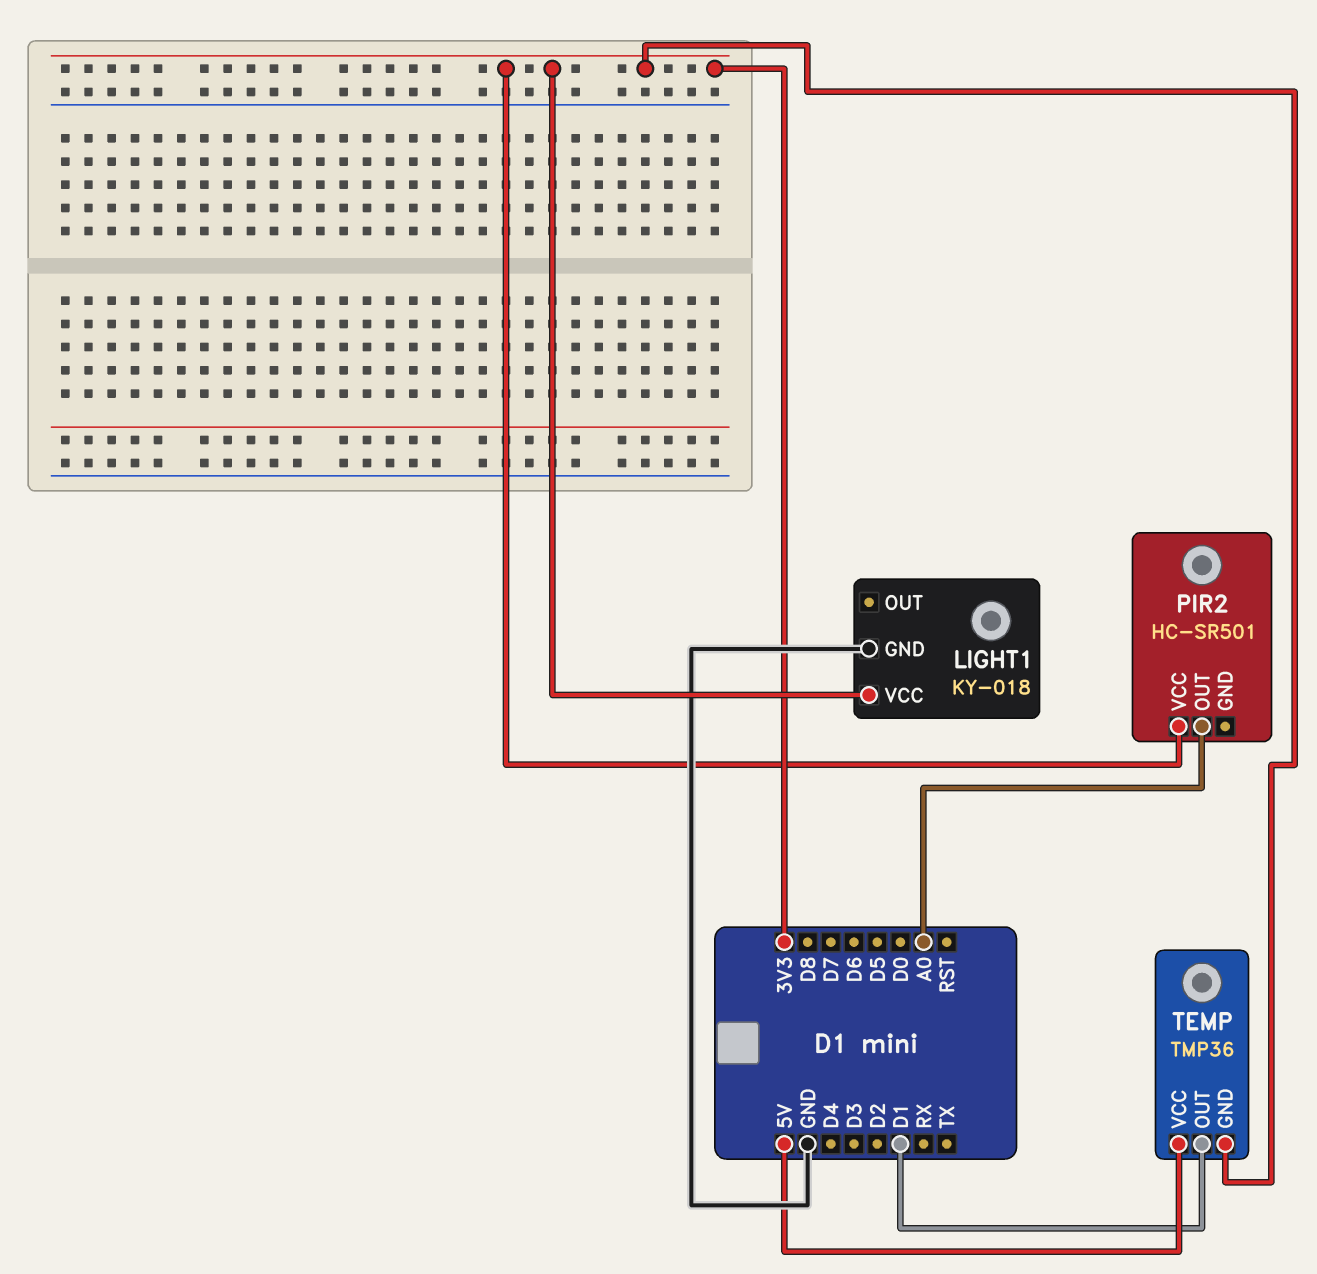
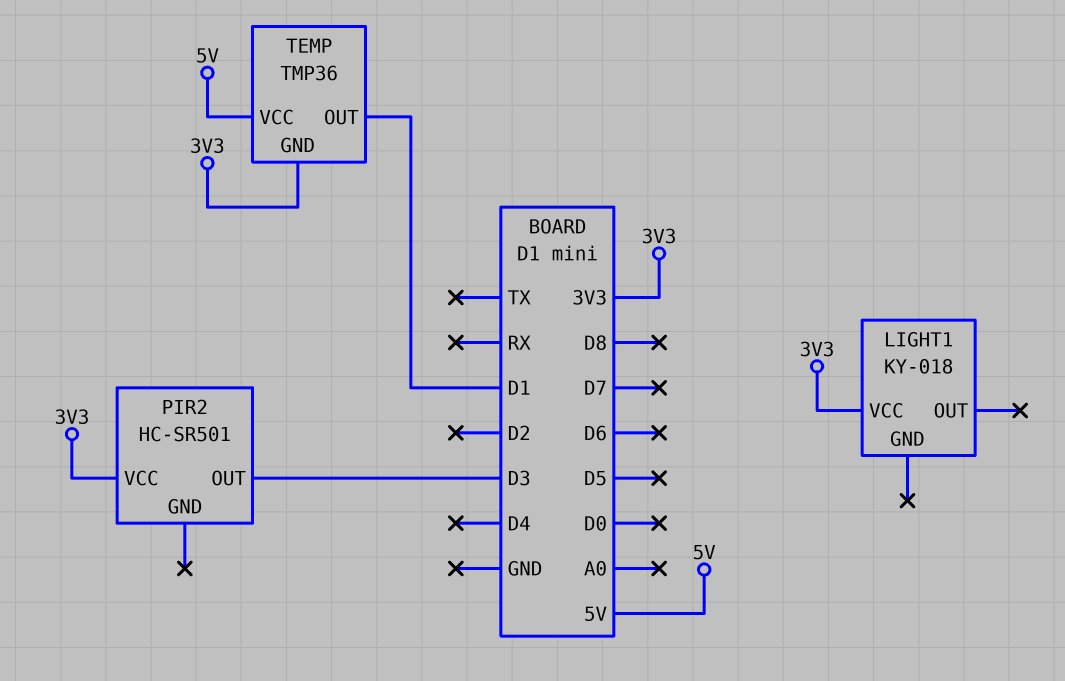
LIGHT1 pin GND: GND -> none
PIR2 pin OUT: A0 -> D3

